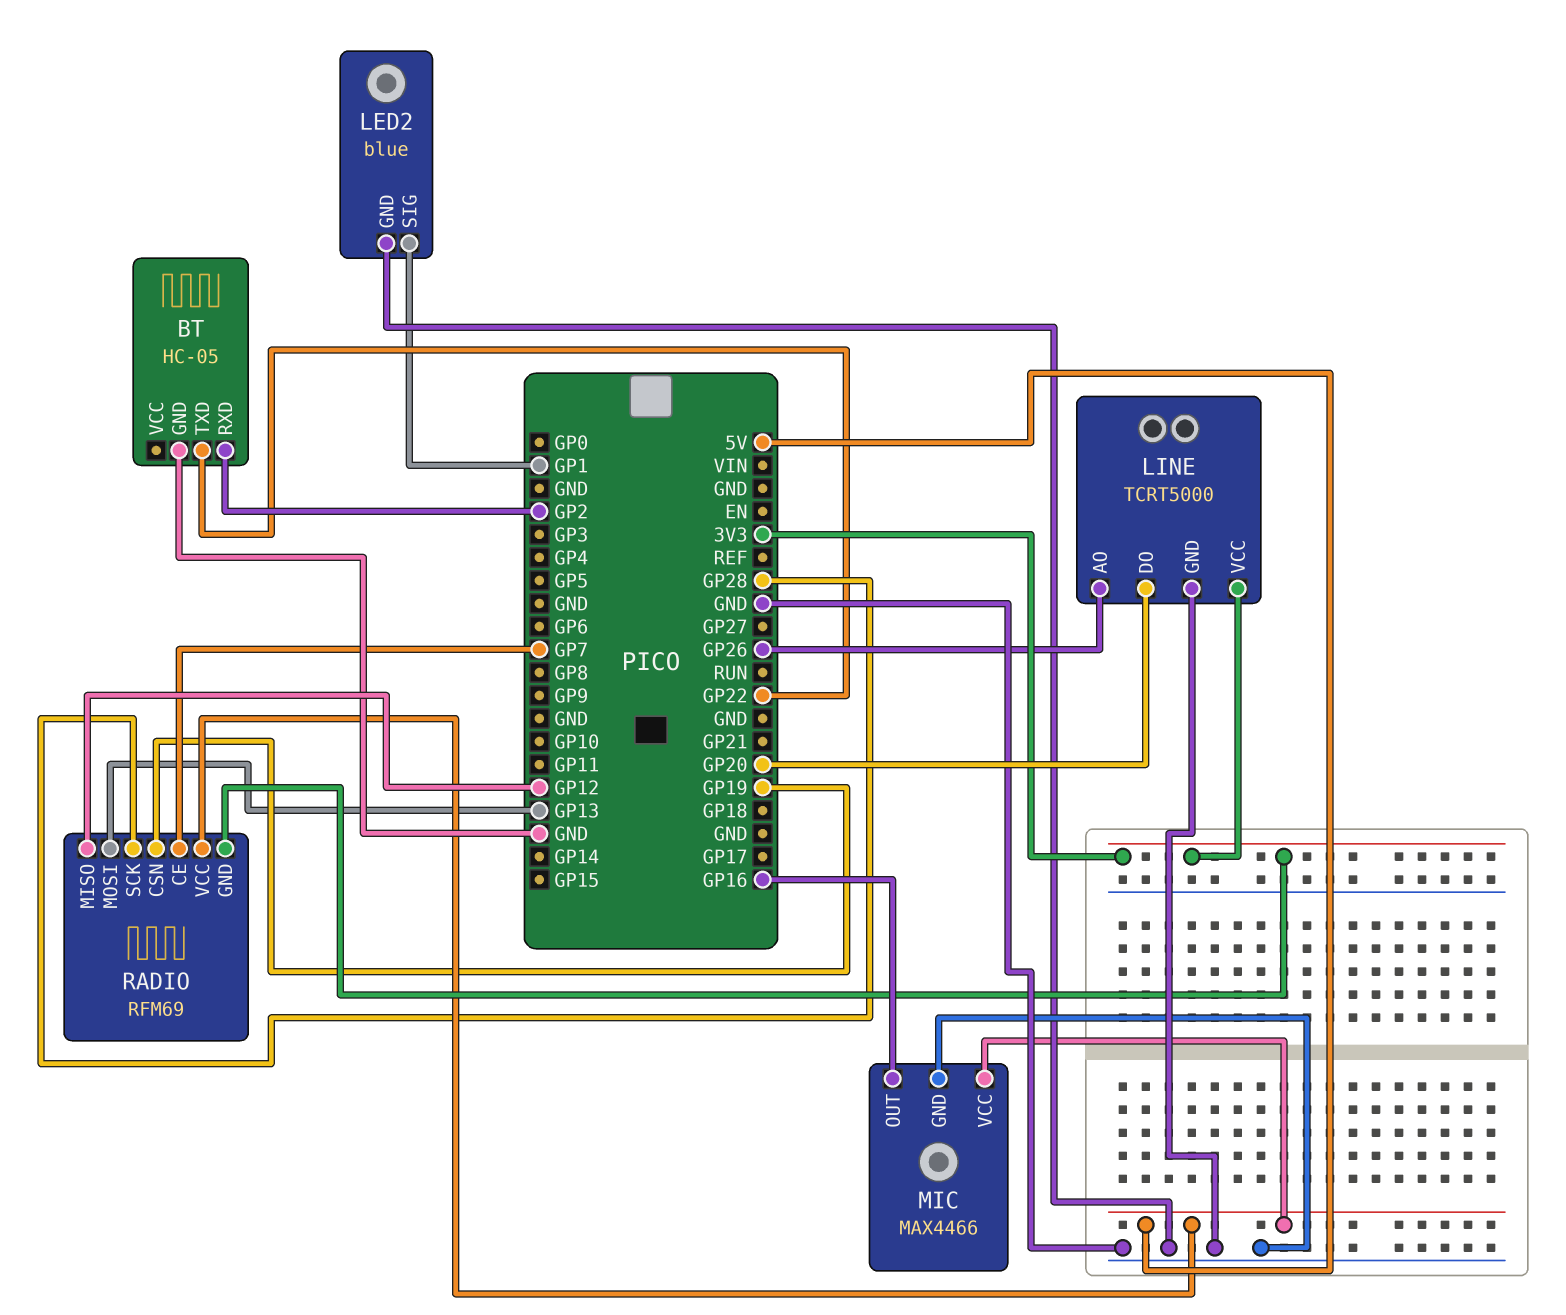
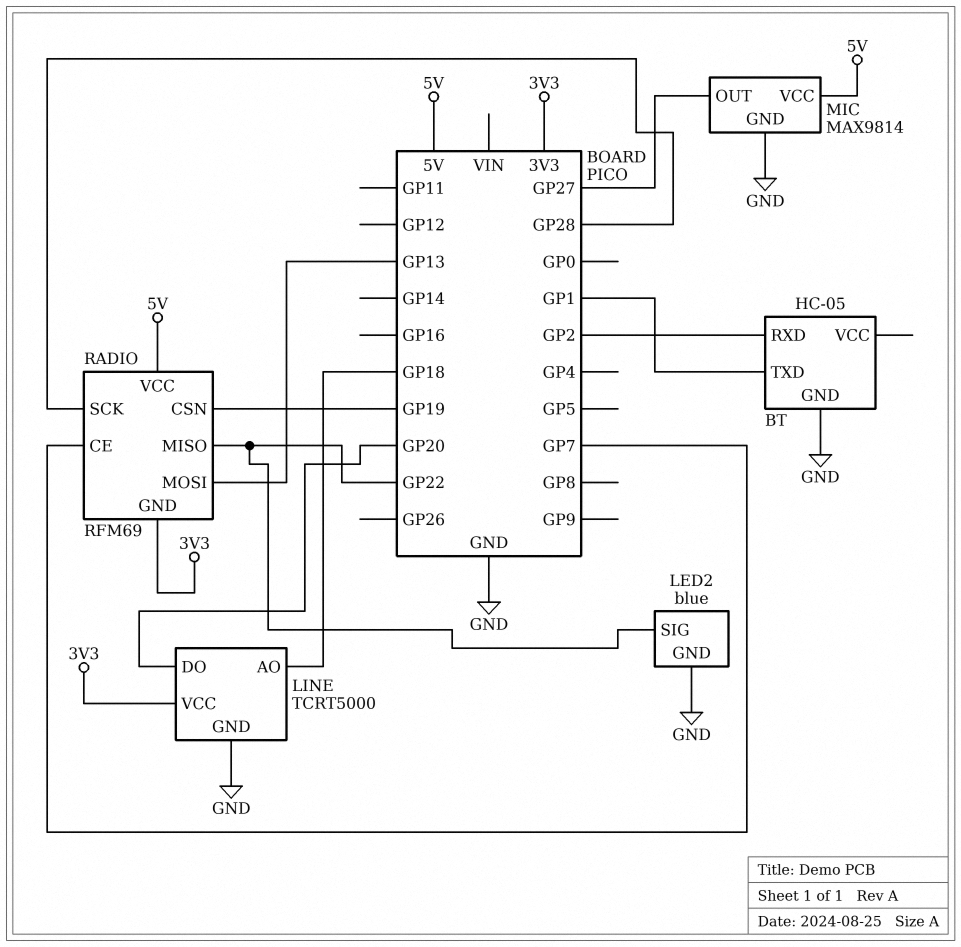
BT pin TXD: GP22 -> GP1
LED2 pin SIG: GP1 -> GP22
LINE pin AO: GP26 -> GP18
MIC: MAX4466 -> MAX9814
MIC pin OUT: GP16 -> GP27
RADIO pin MISO: GP12 -> GP22

